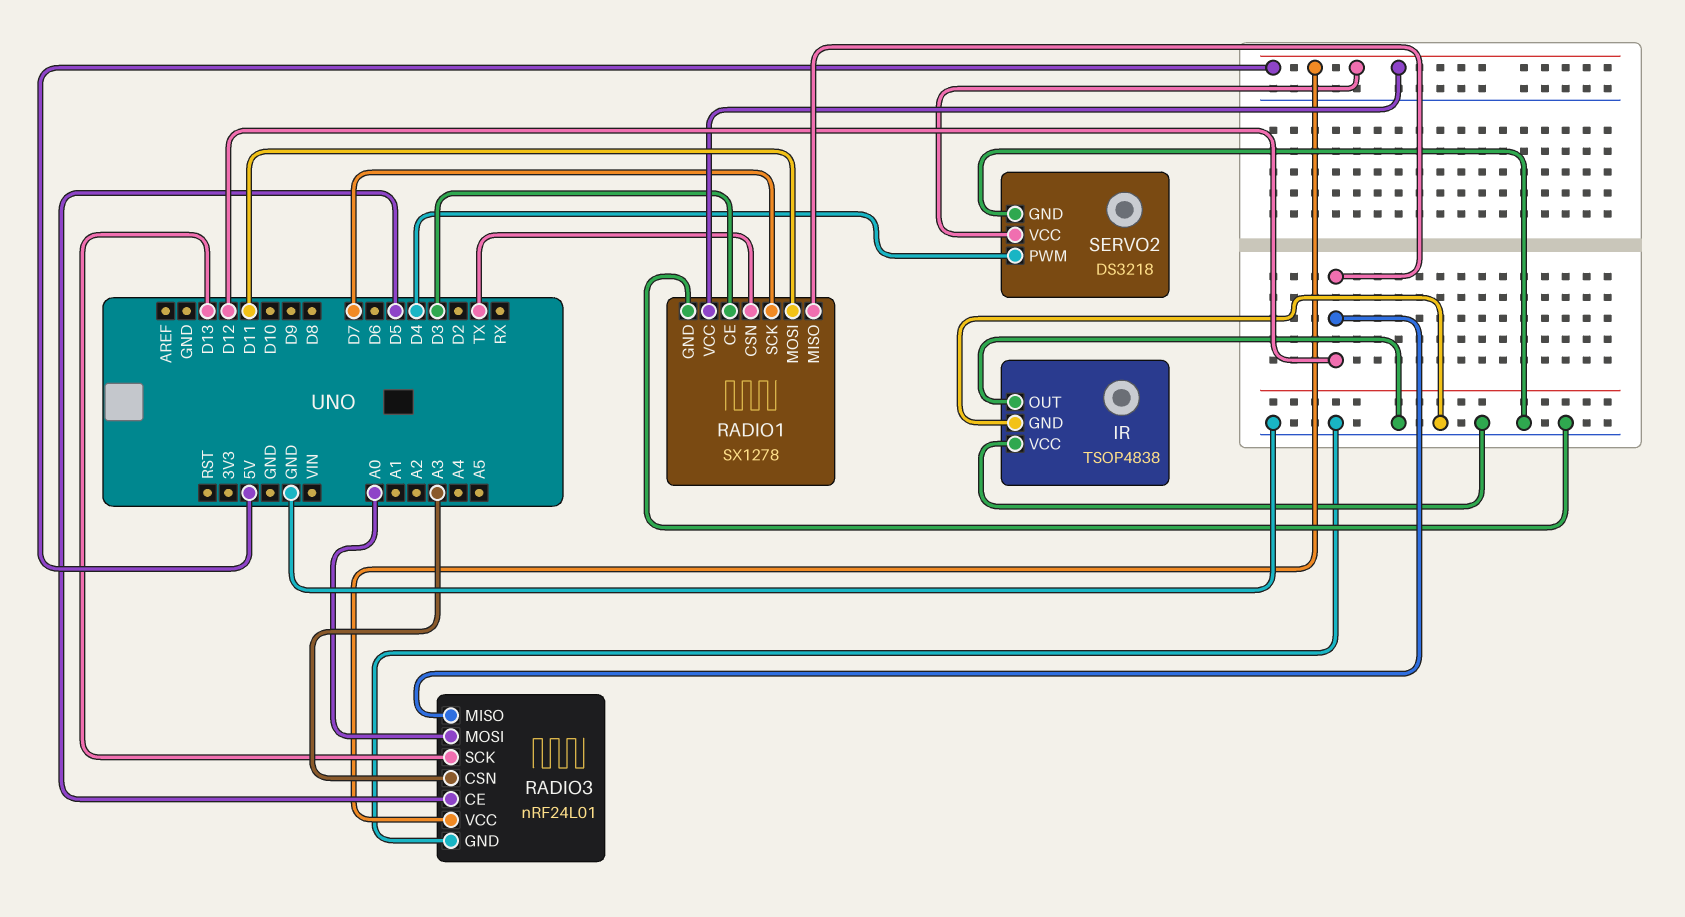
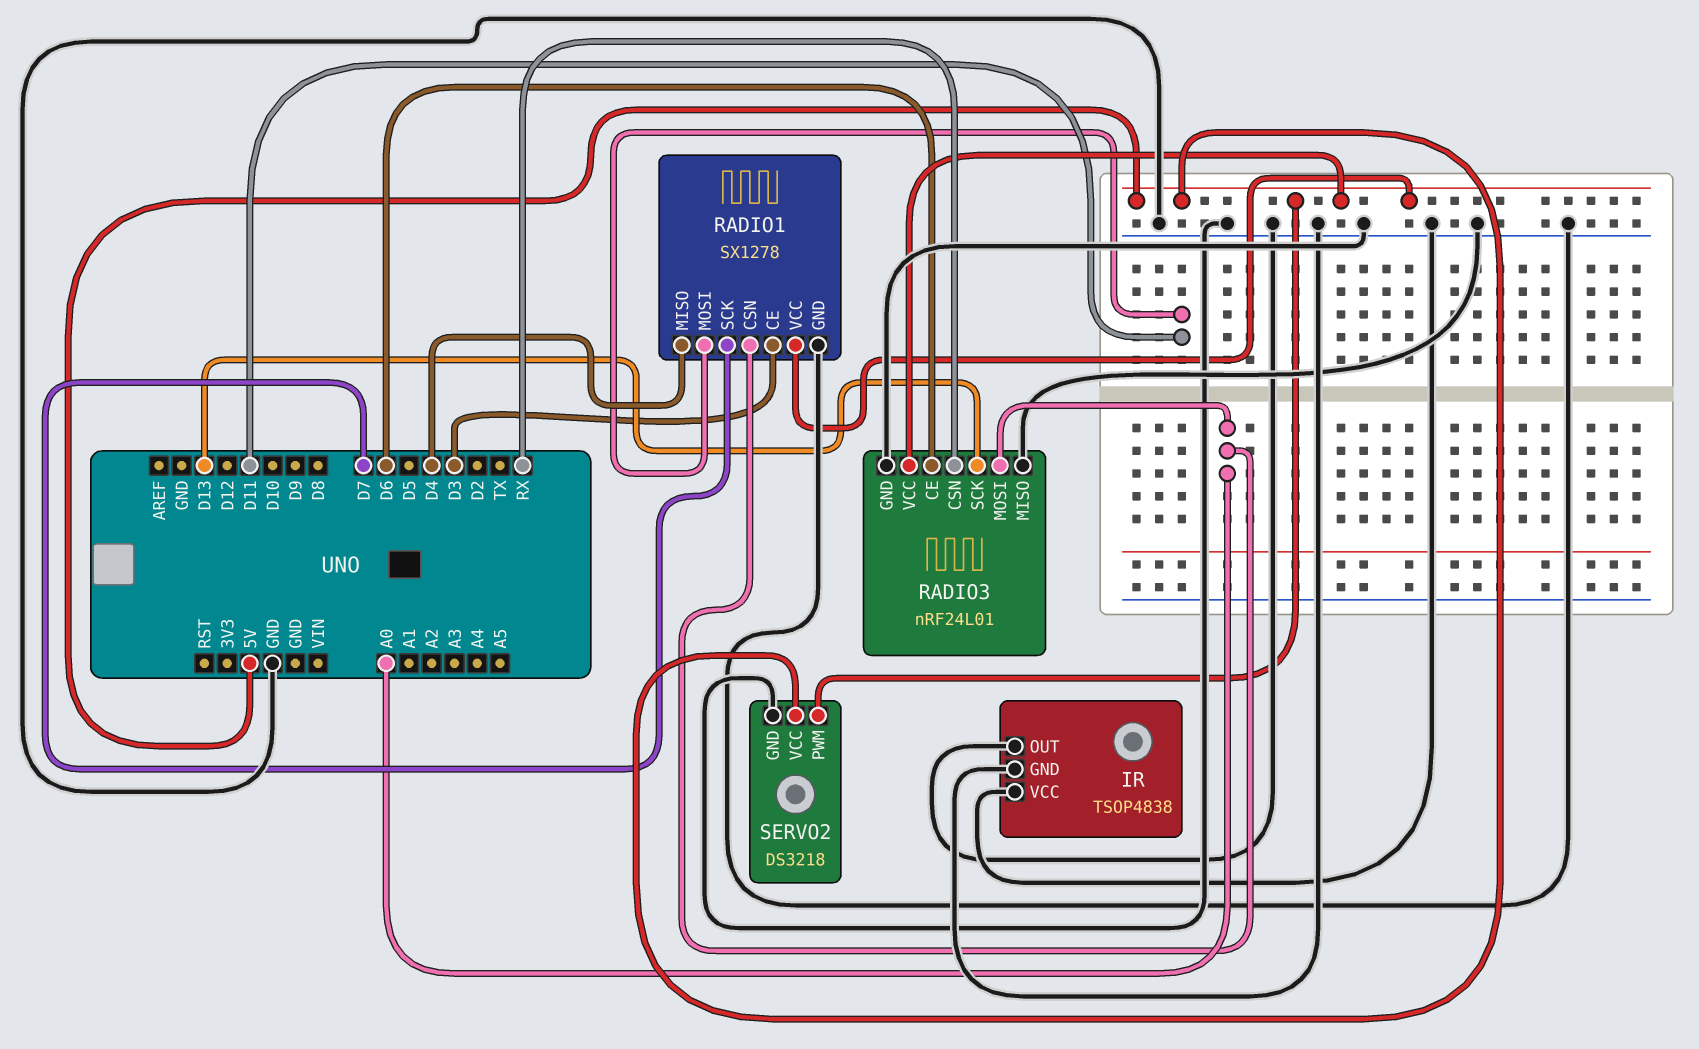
RADIO1 pin CSN: TX -> A0
RADIO1 pin MISO: D12 -> D4
RADIO3 pin CE: D5 -> D6
RADIO3 pin CSN: A3 -> RX
RADIO3 pin MISO: D12 -> GND
SERVO2 pin PWM: D4 -> 5V

